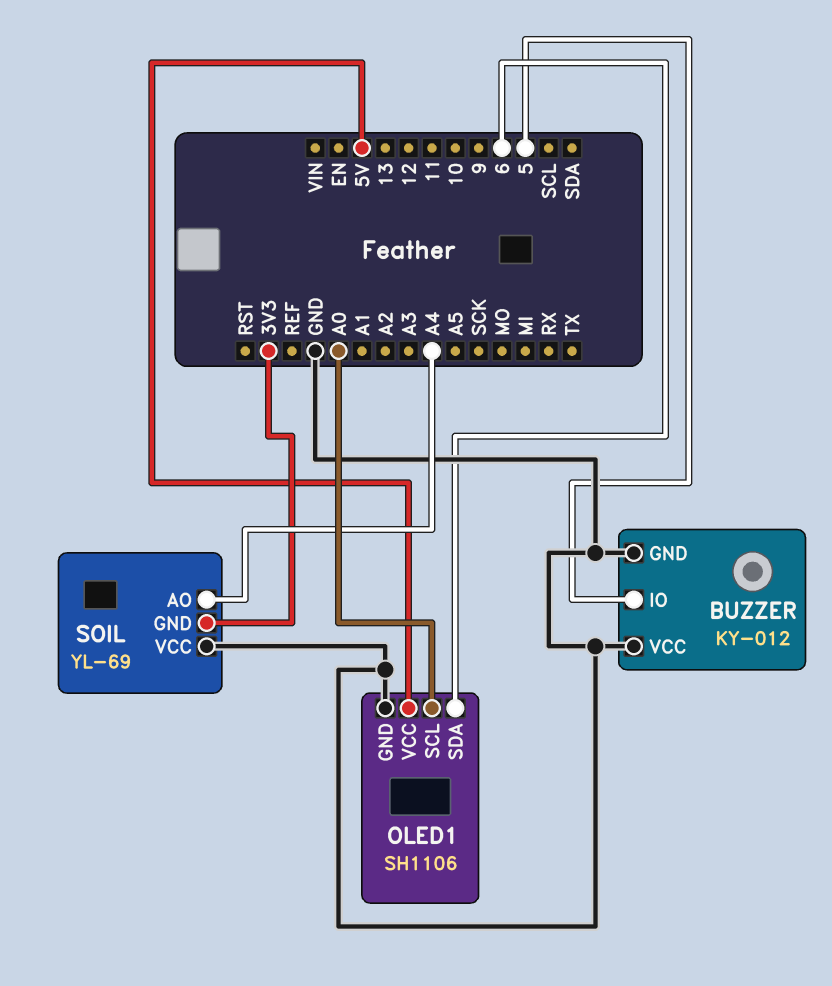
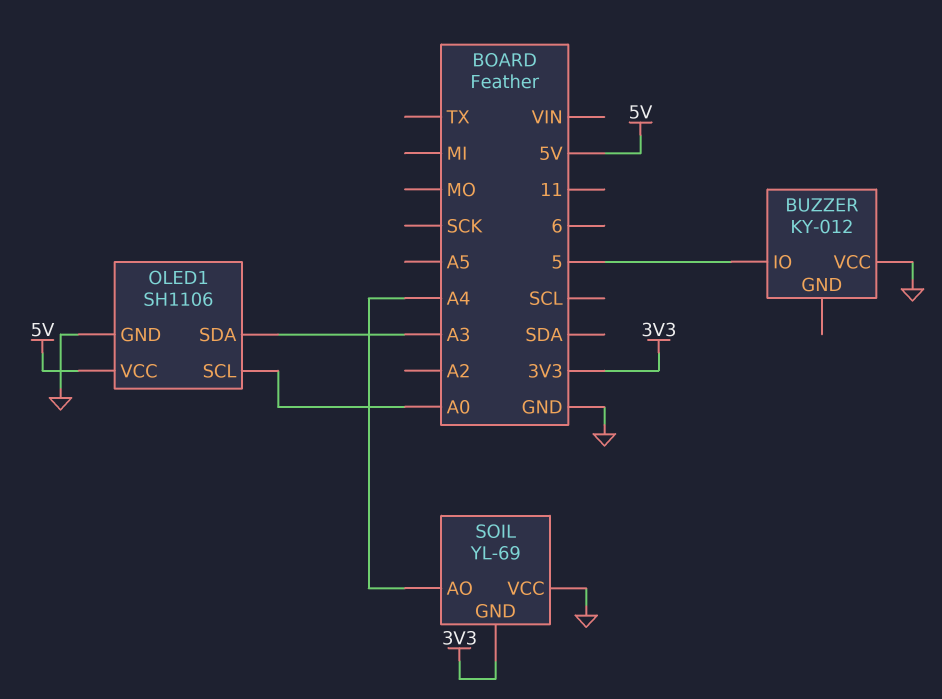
BUZZER pin GND: GND -> none
OLED1 pin SDA: 6 -> A3

